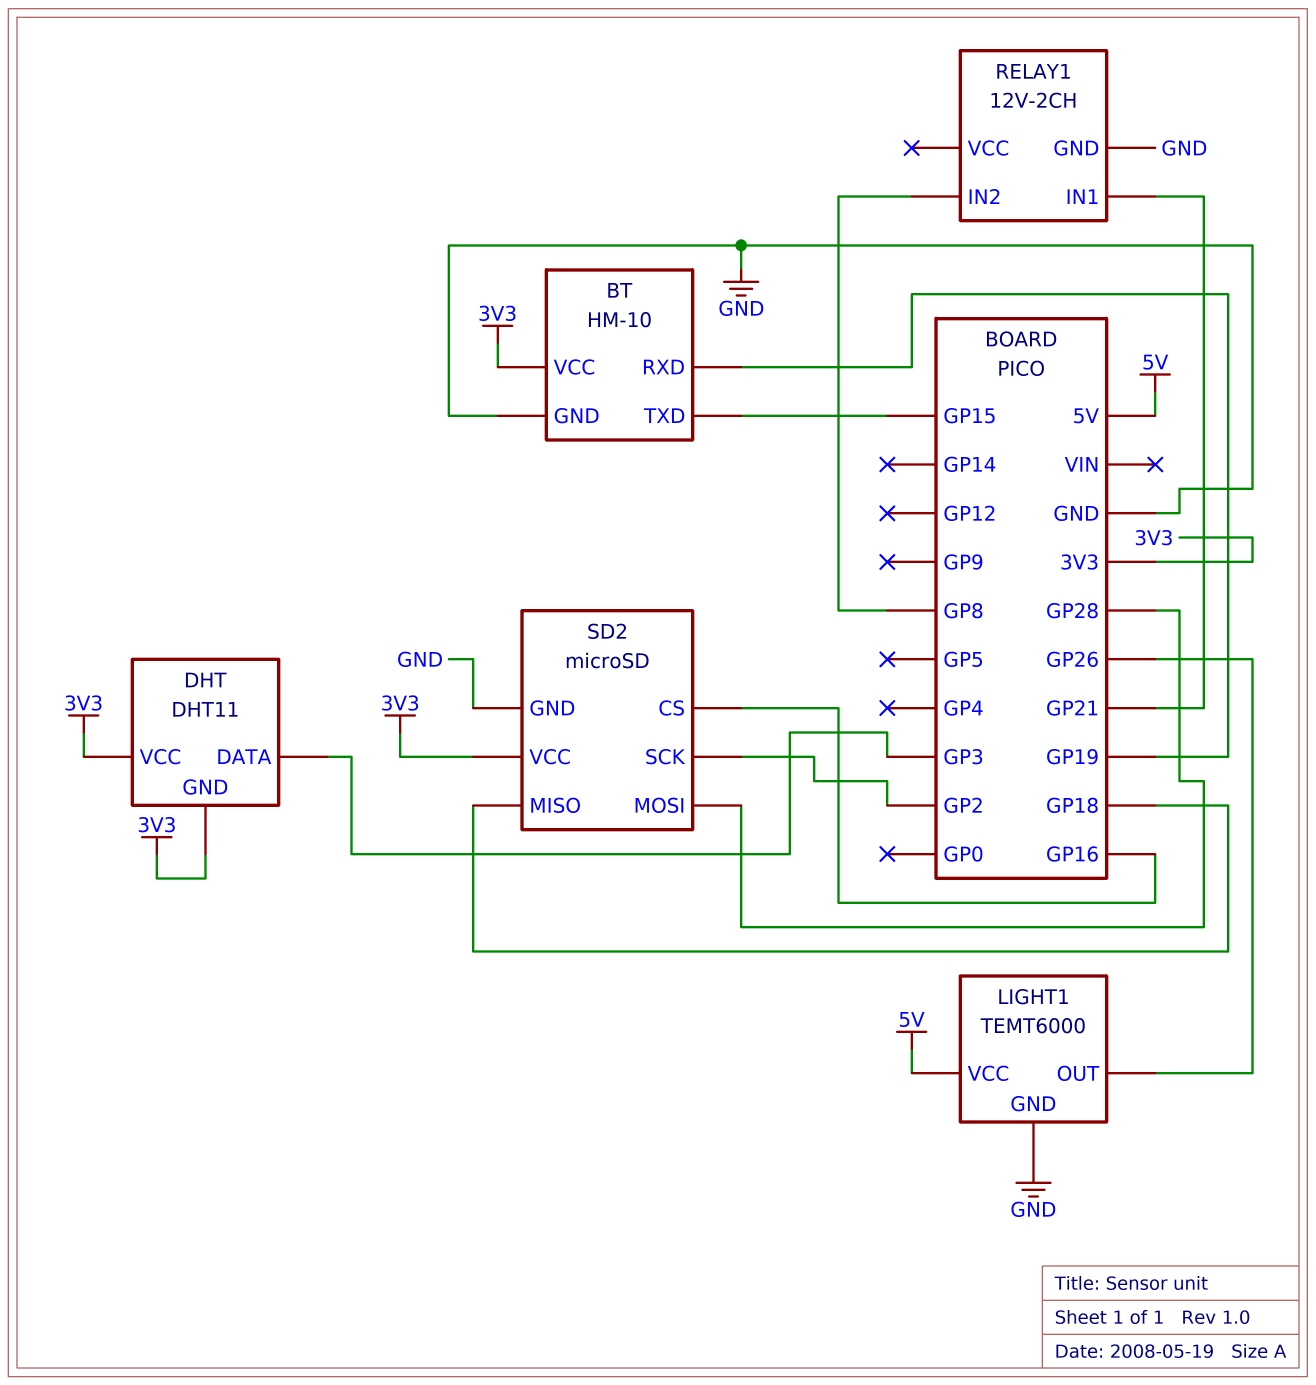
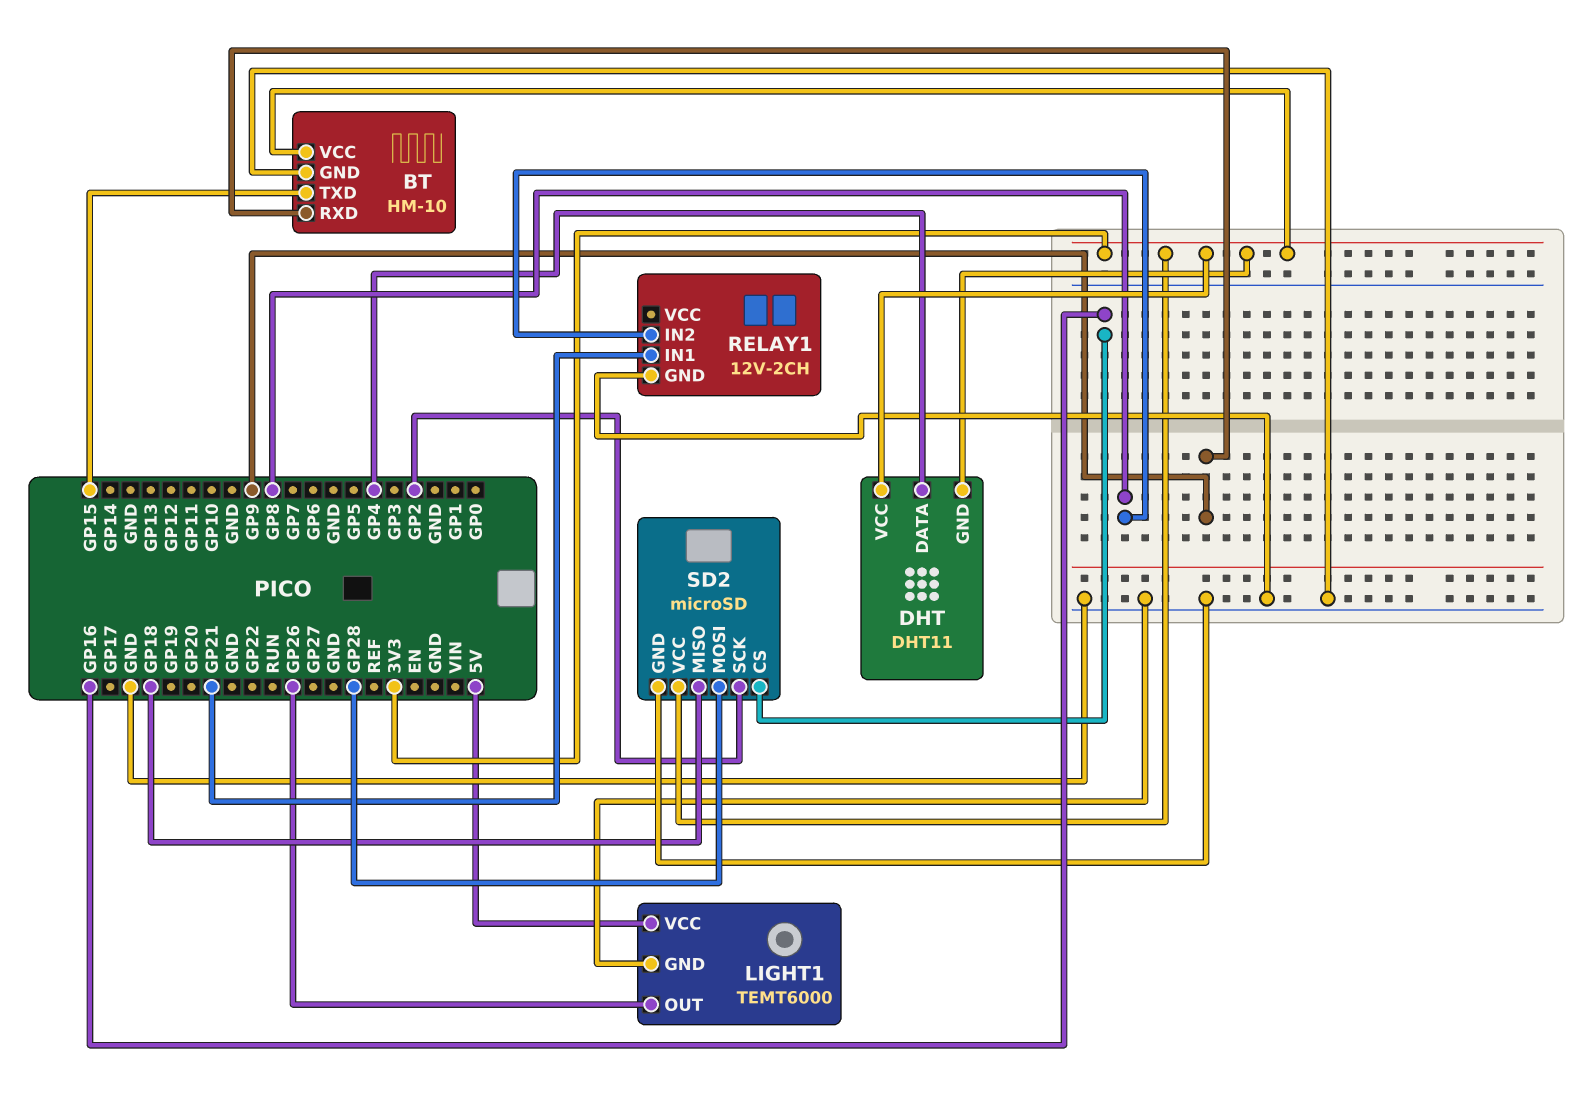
BT pin RXD: GP19 -> GP9
DHT pin DATA: GP3 -> GP4

